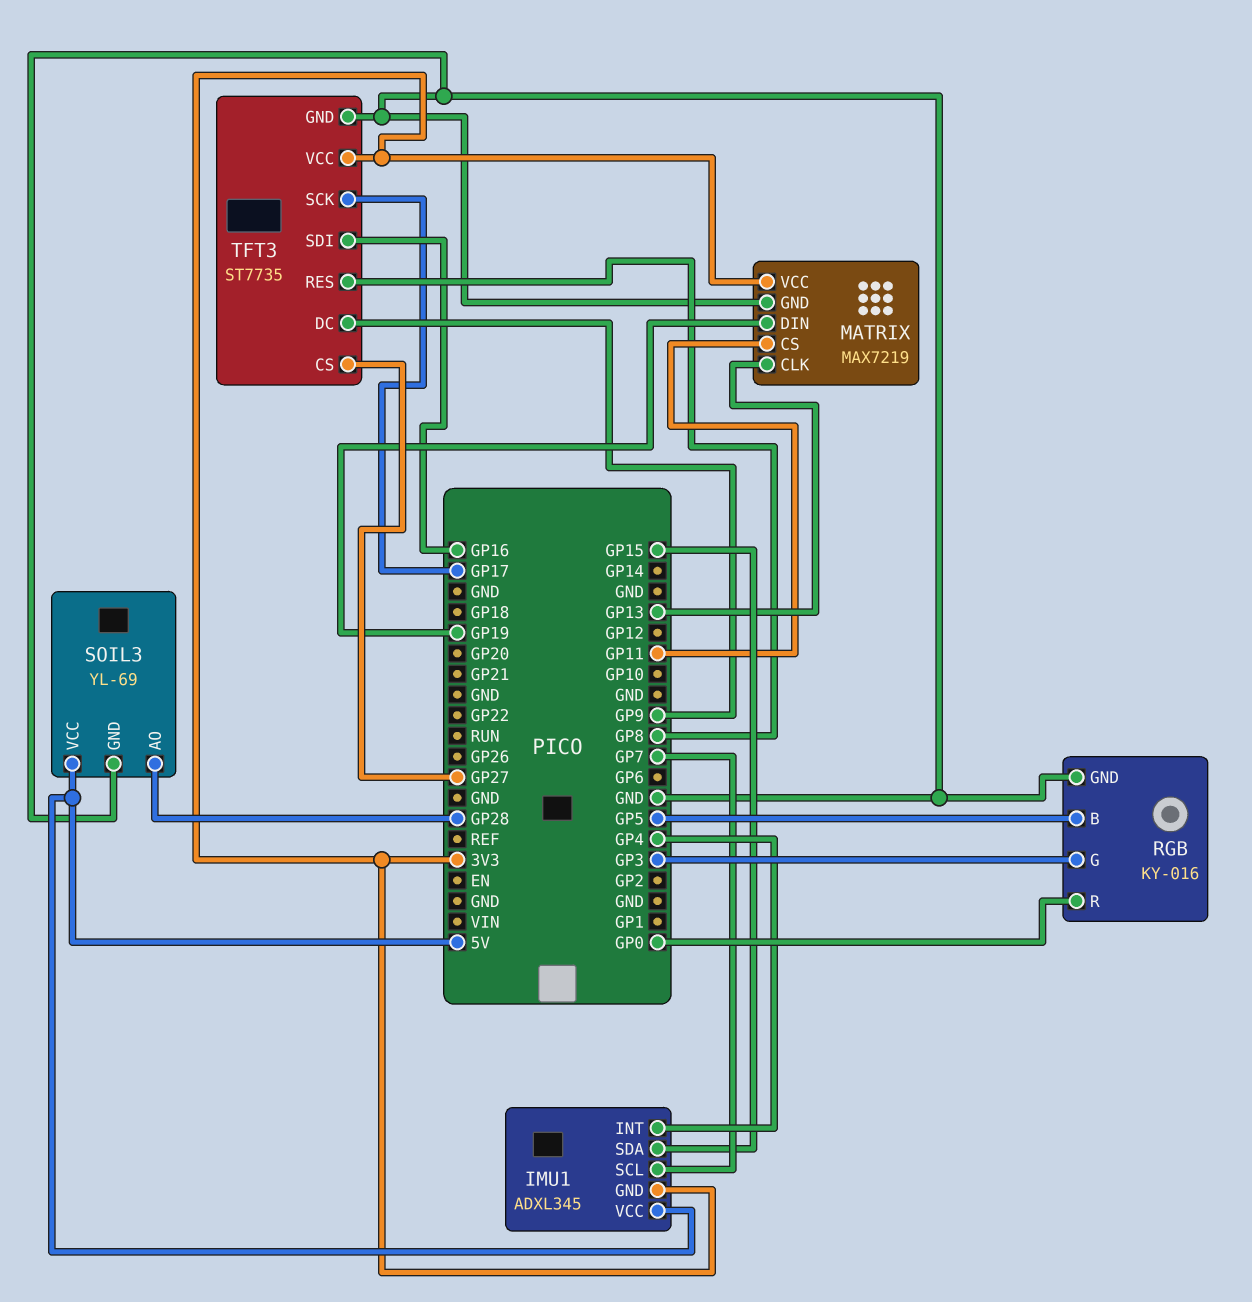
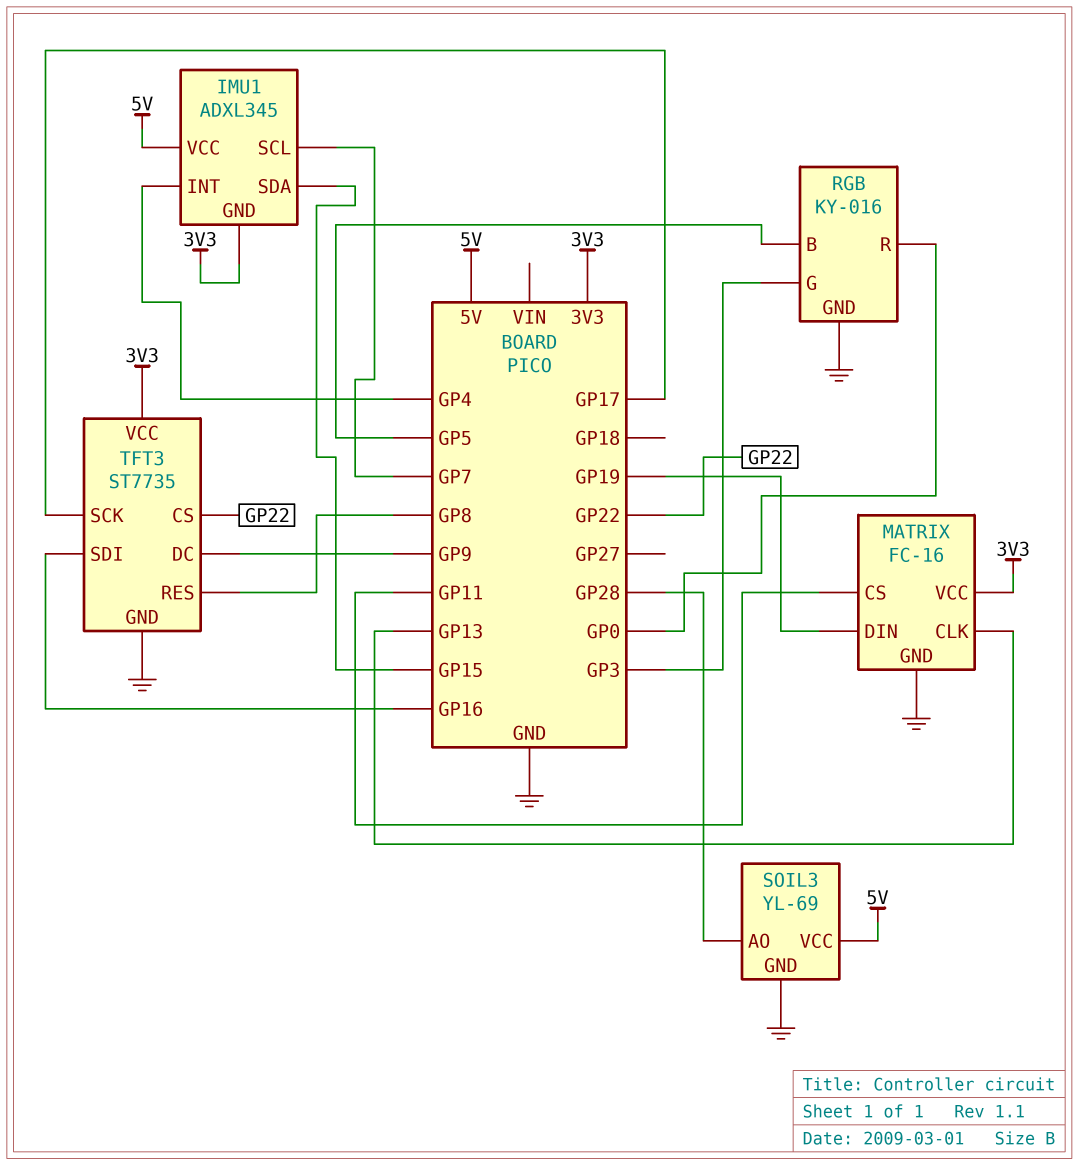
MATRIX: MAX7219 -> FC-16
TFT3 pin CS: GP27 -> GP22

